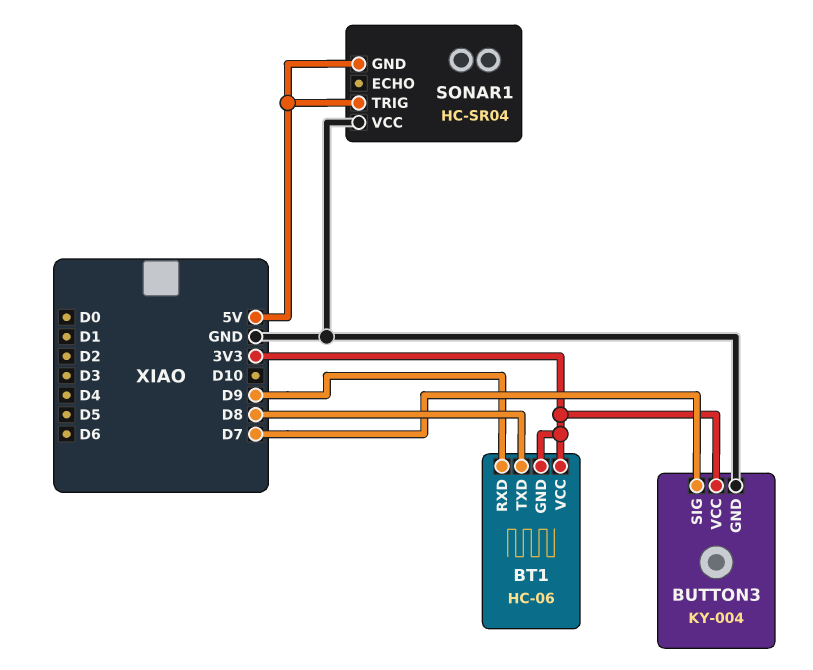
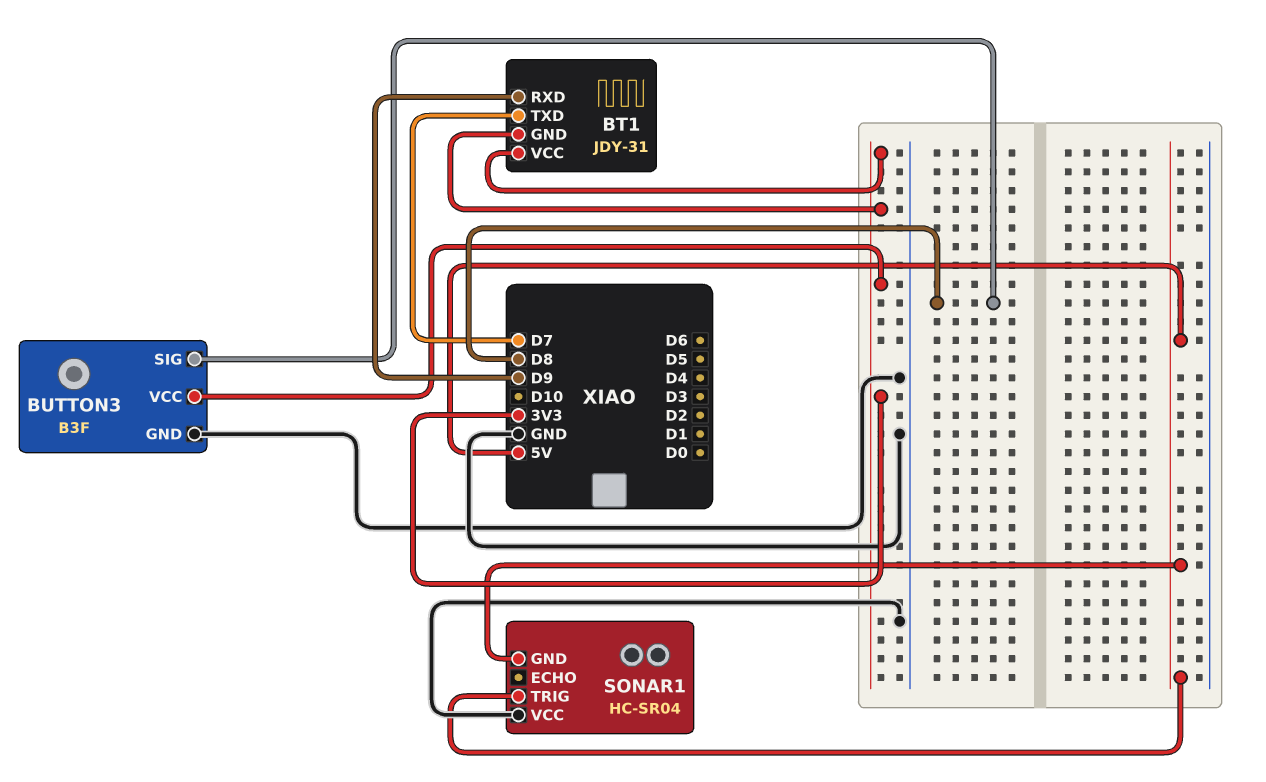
BT1: HC-06 -> JDY-31
BT1 pin TXD: D8 -> D7
BUTTON3: KY-004 -> B3F
BUTTON3 pin SIG: D7 -> D8

